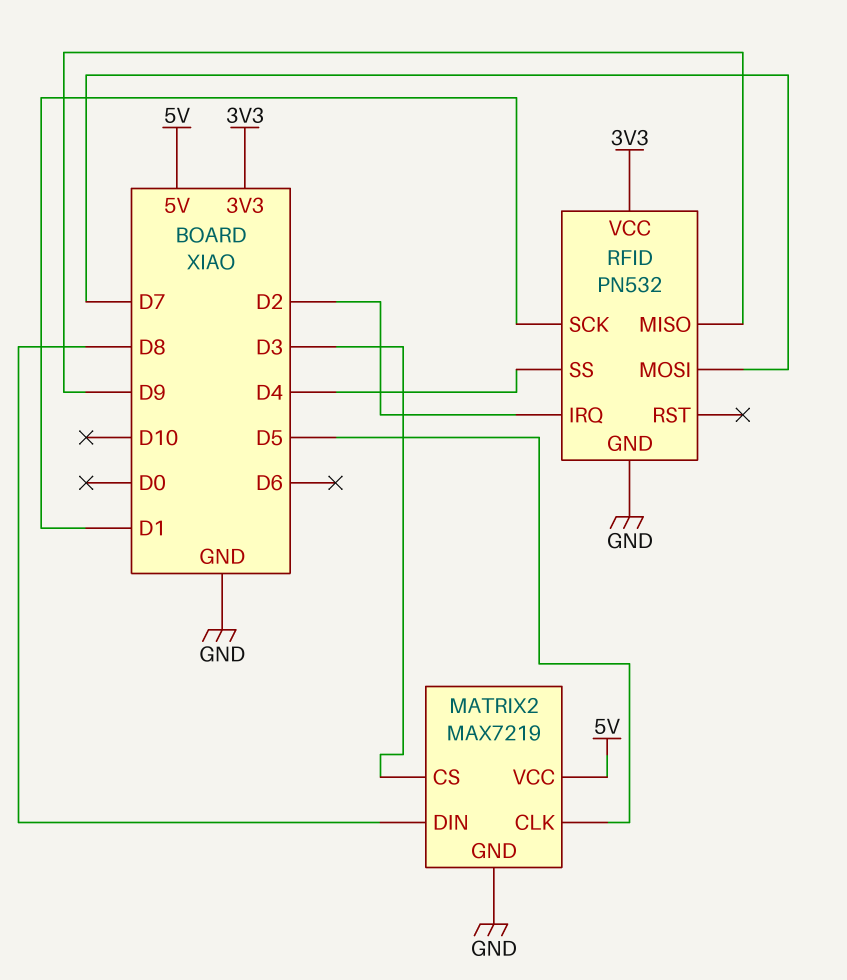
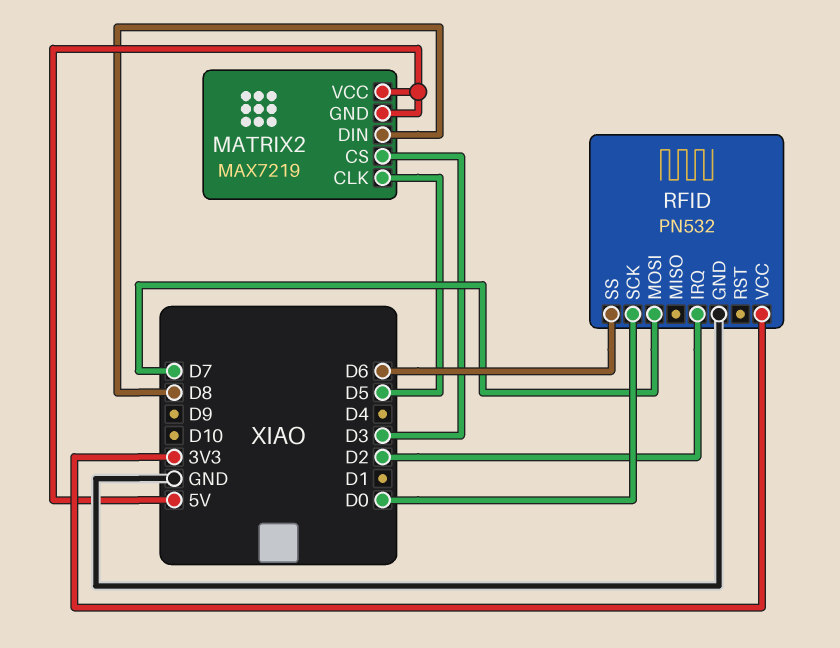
MATRIX2 pin GND: GND -> 5V
RFID pin MISO: D9 -> none
RFID pin SCK: D1 -> D0
RFID pin SS: D4 -> D6

